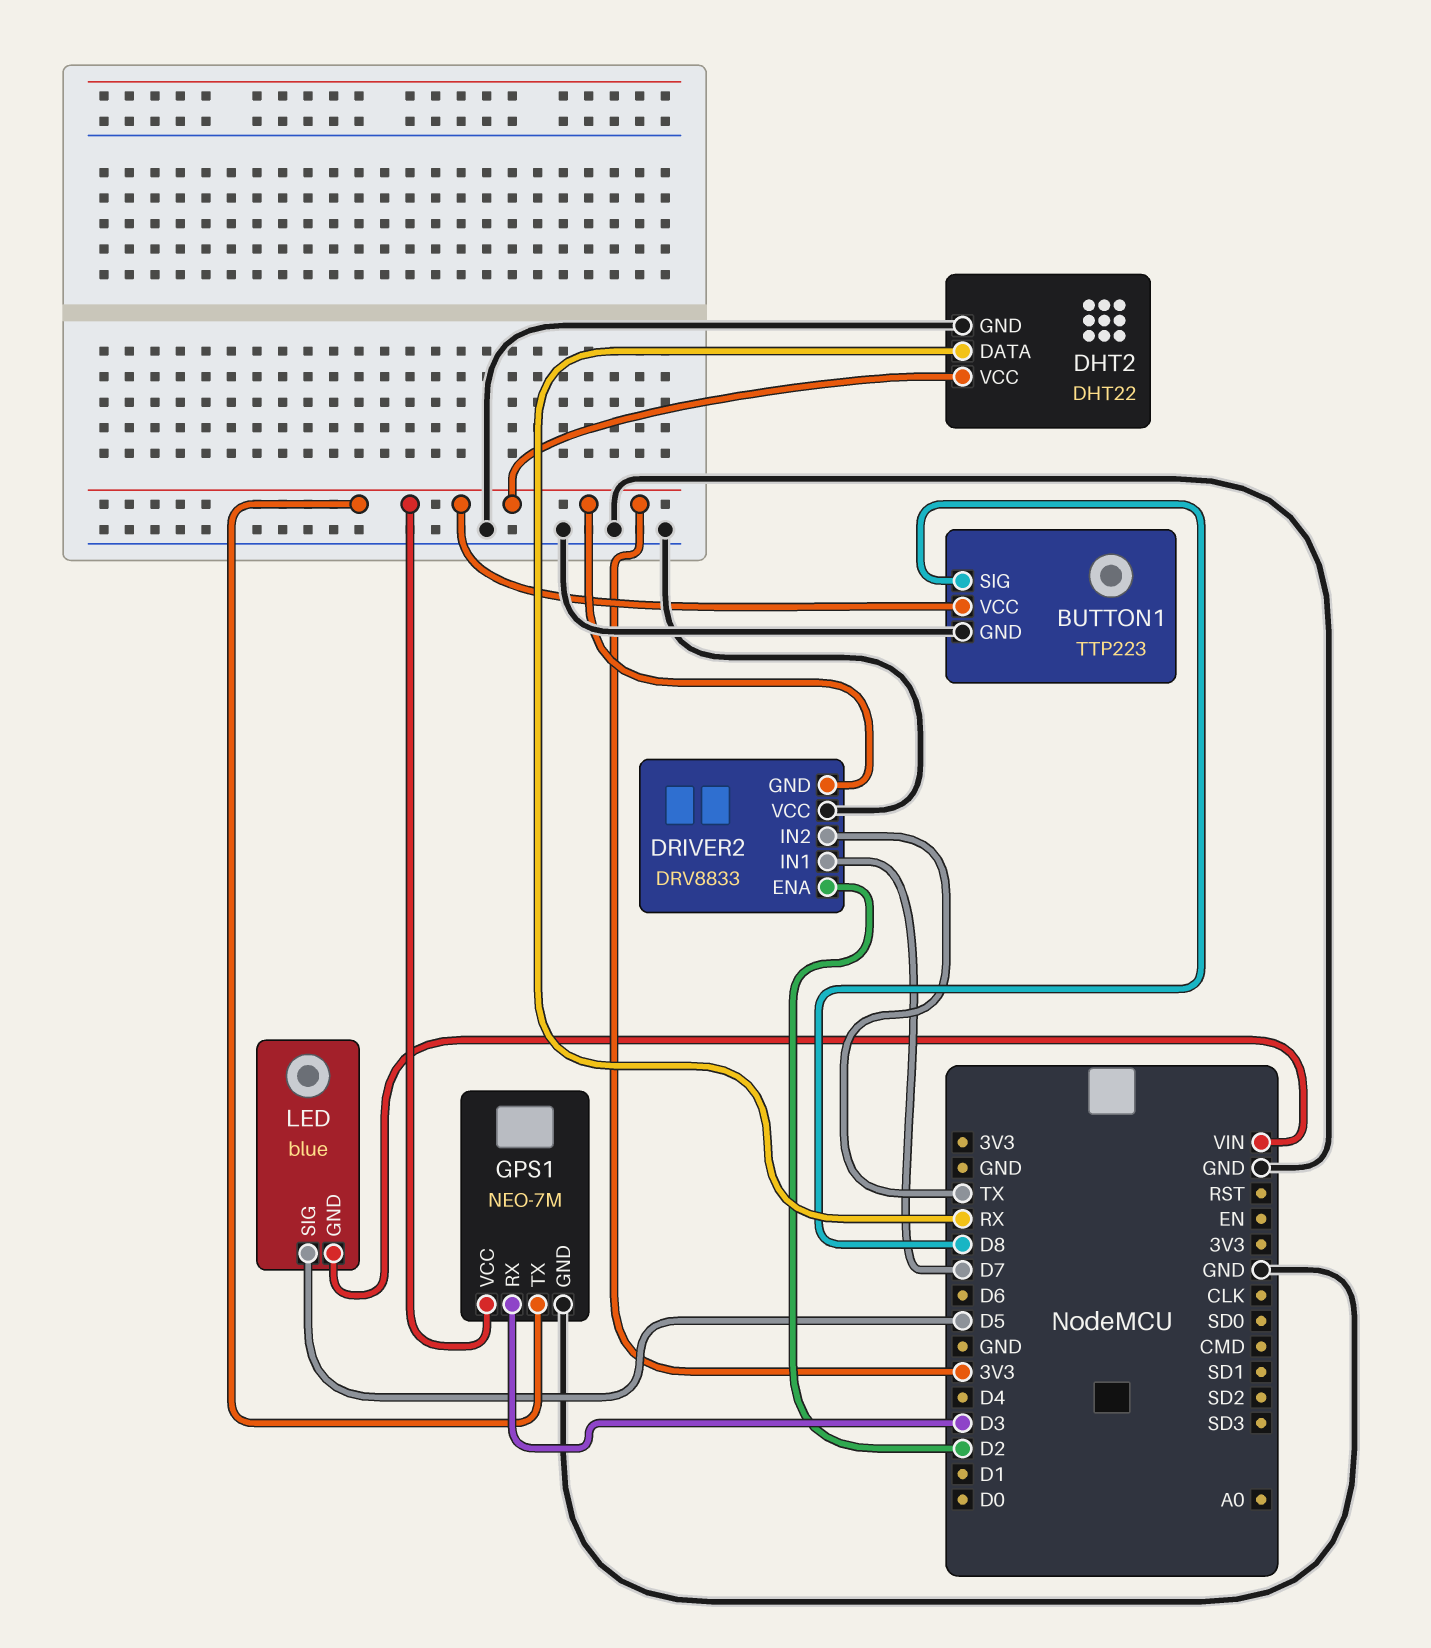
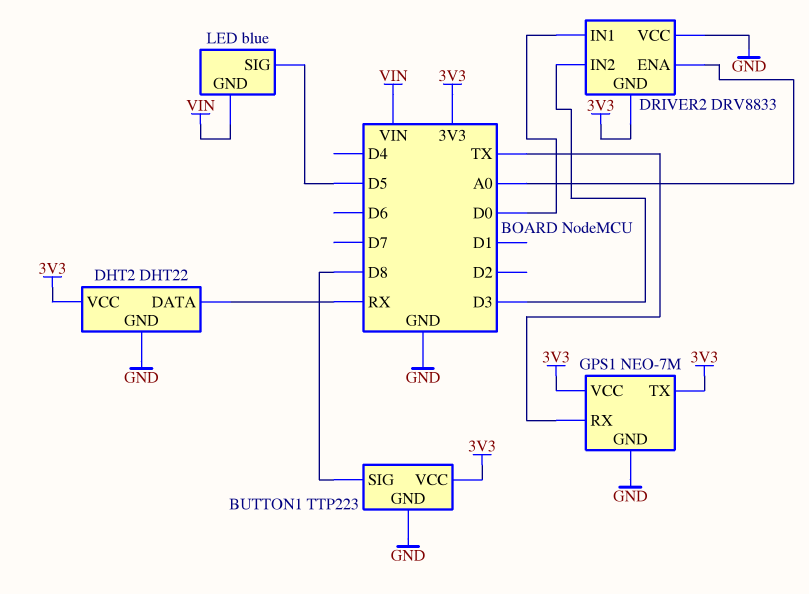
DRIVER2 pin ENA: D2 -> A0
DRIVER2 pin IN1: D7 -> D0
DRIVER2 pin IN2: TX -> D3
GPS1 pin RX: D3 -> TX

